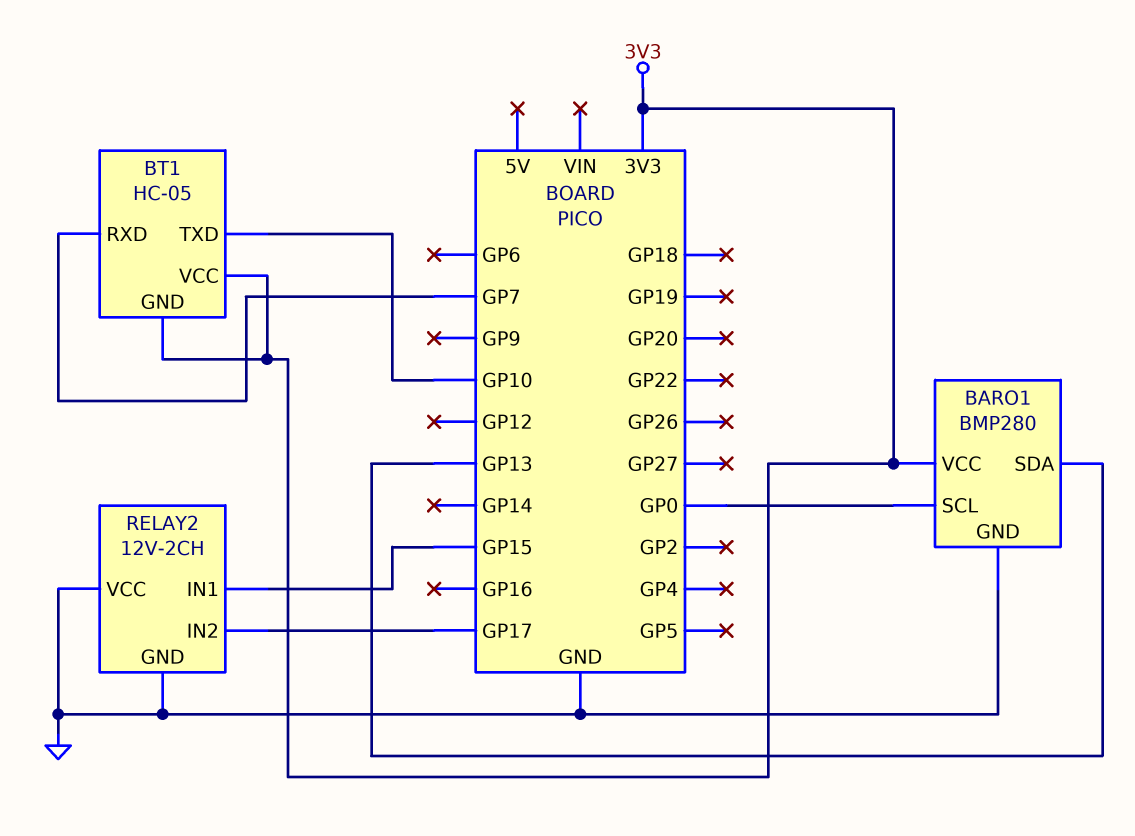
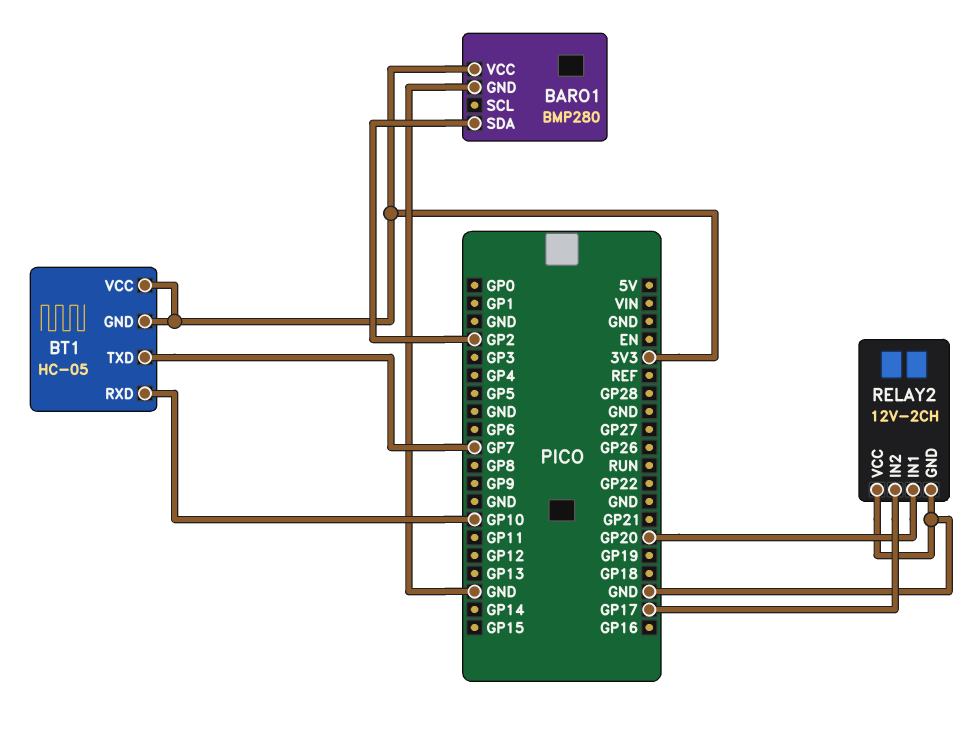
BARO1 pin SCL: GP0 -> none
BARO1 pin SDA: GP13 -> GP2
BT1 pin RXD: GP7 -> GP10
BT1 pin TXD: GP10 -> GP7
RELAY2 pin IN1: GP15 -> GP20

